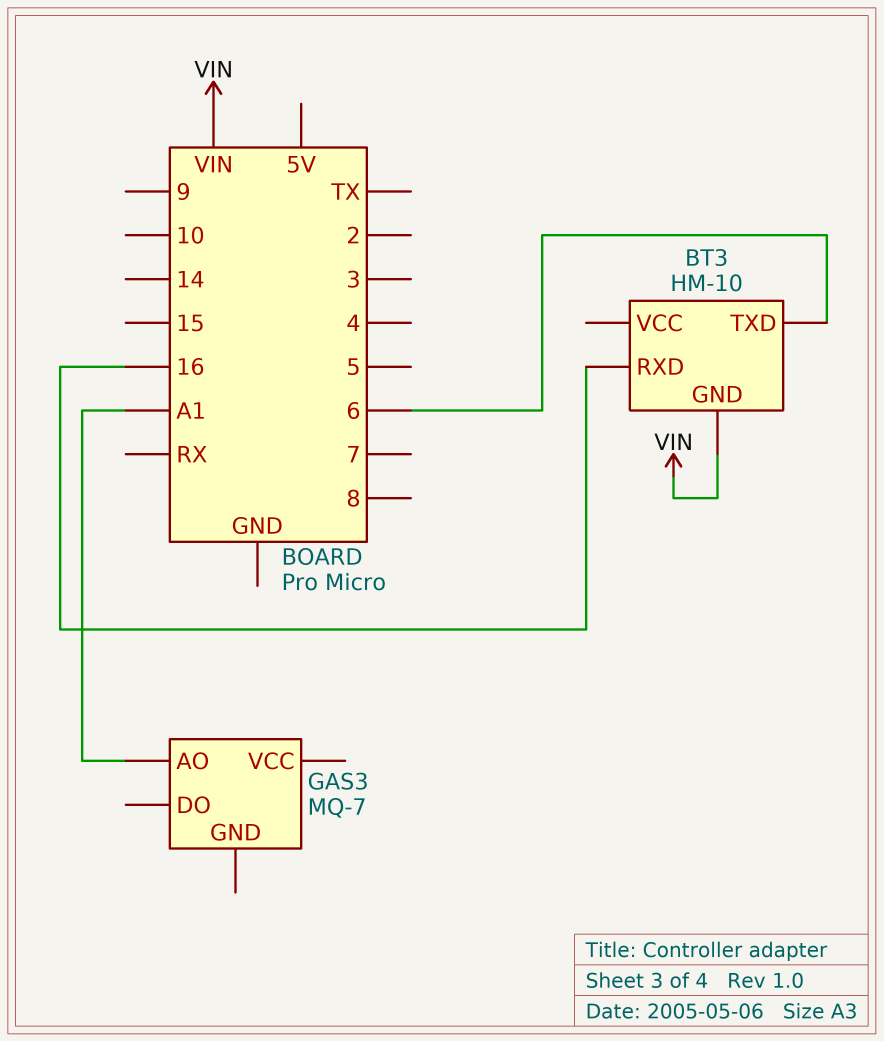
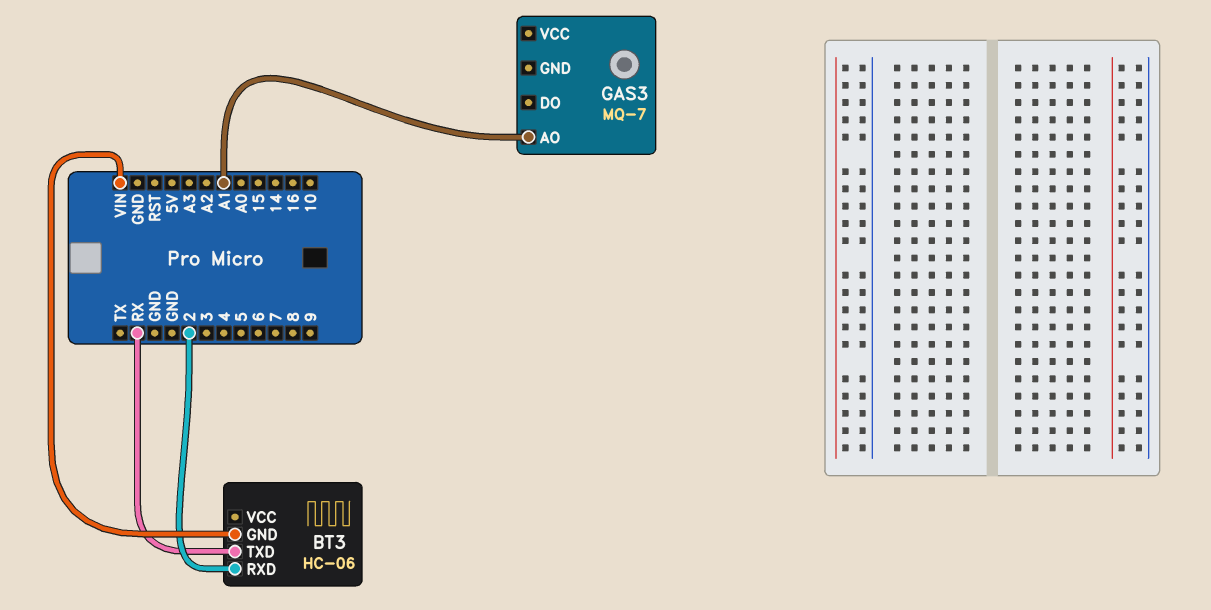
BT3: HM-10 -> HC-06
BT3 pin RXD: 16 -> 2
BT3 pin TXD: 6 -> RX

